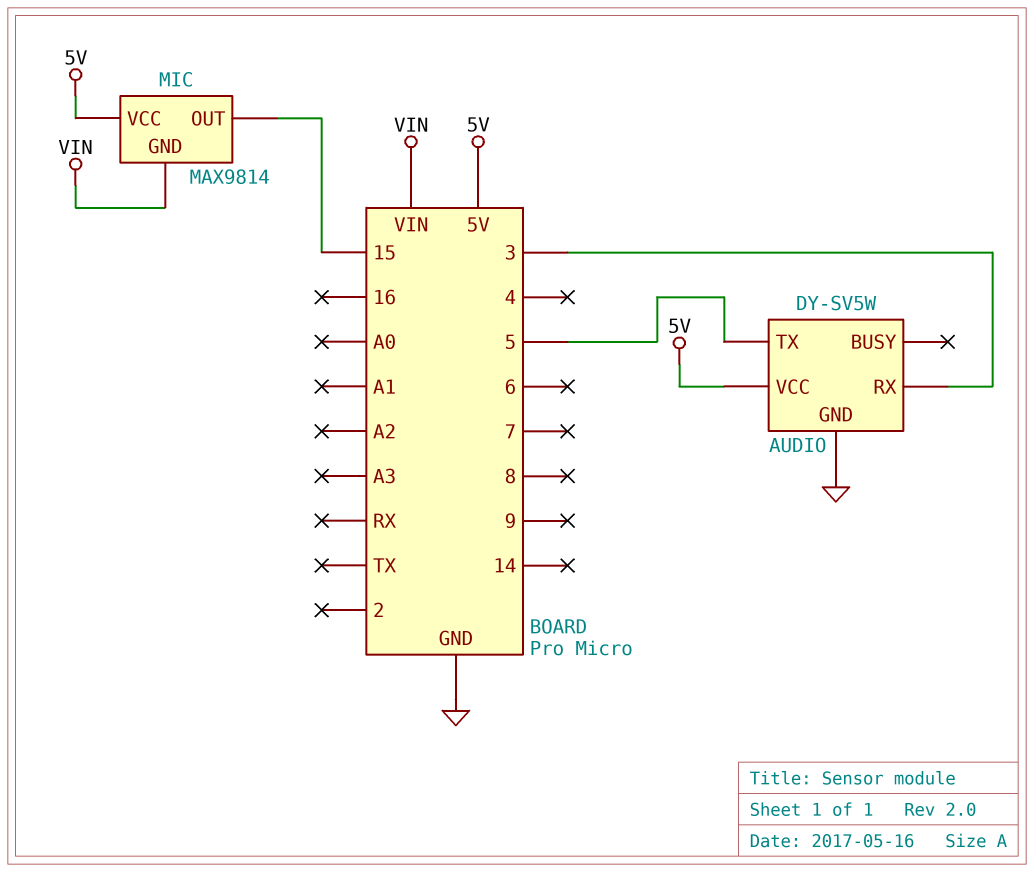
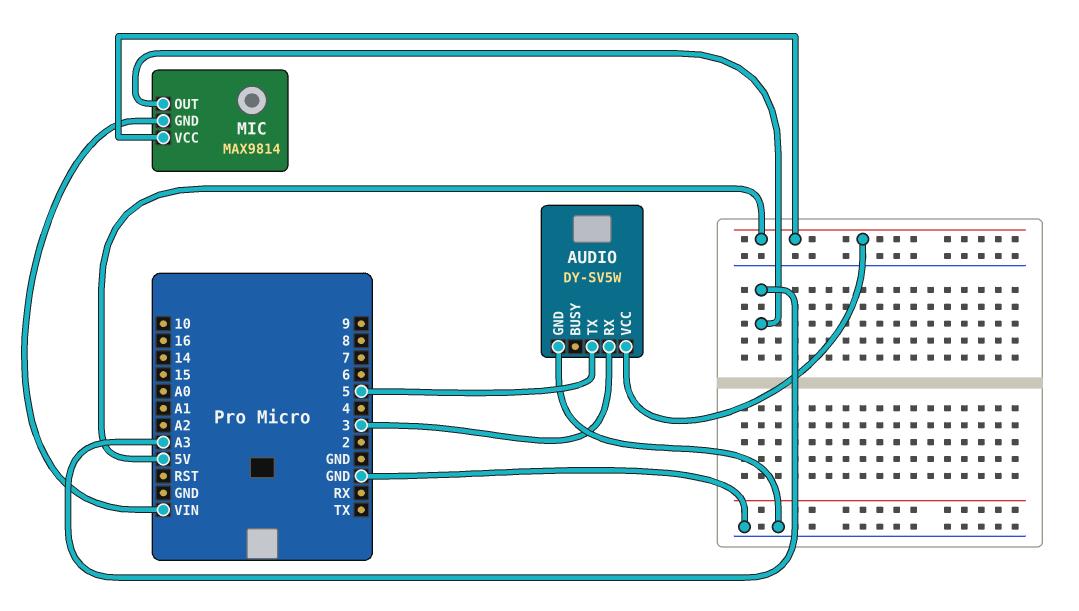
MIC pin OUT: 15 -> A3

